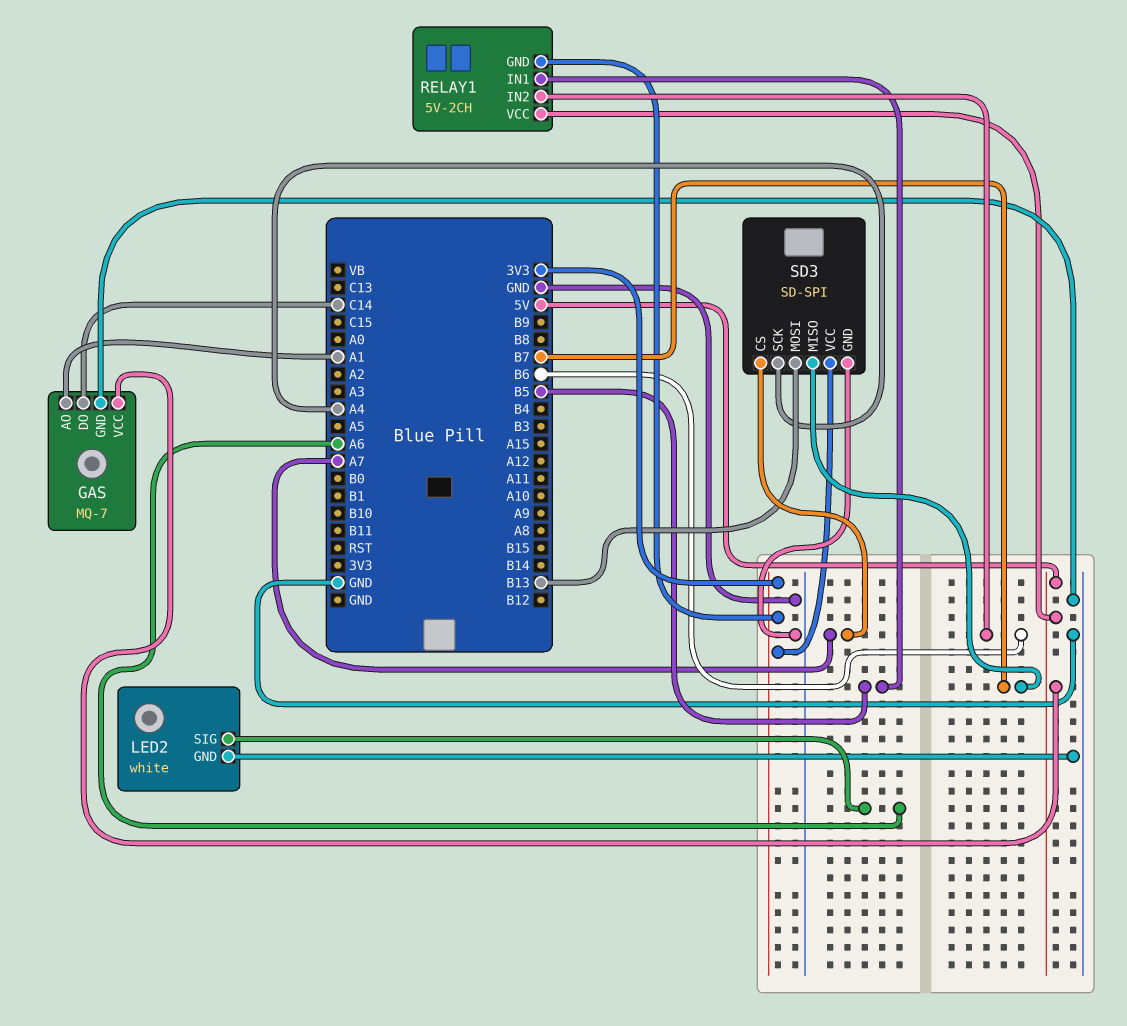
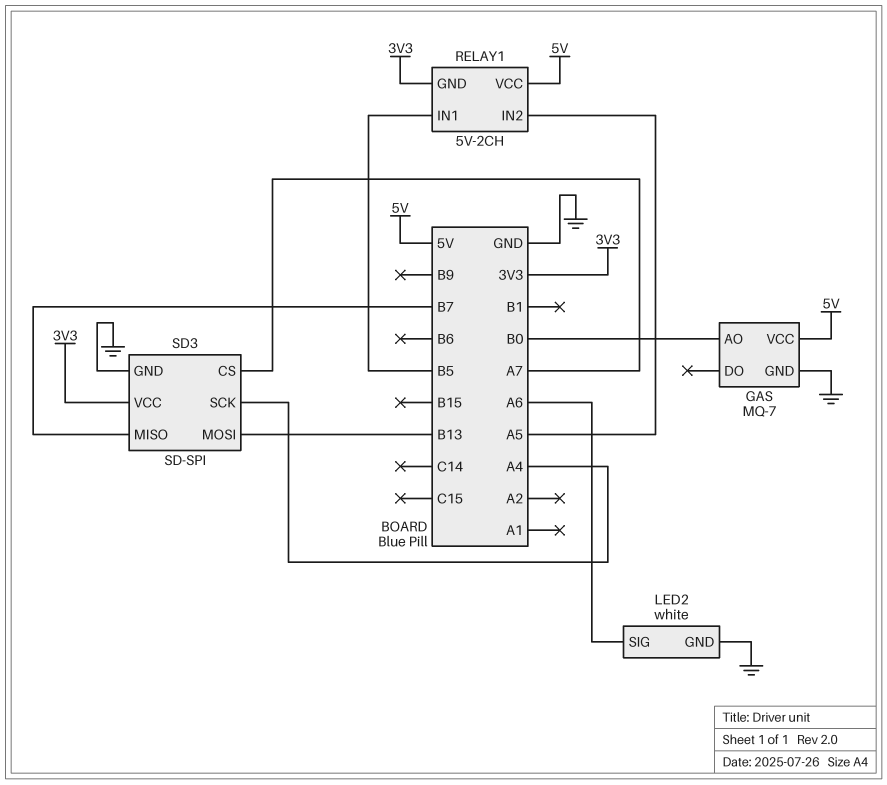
GAS pin AO: A1 -> B0
GAS pin DO: C14 -> none
RELAY1 pin IN2: B6 -> A5

